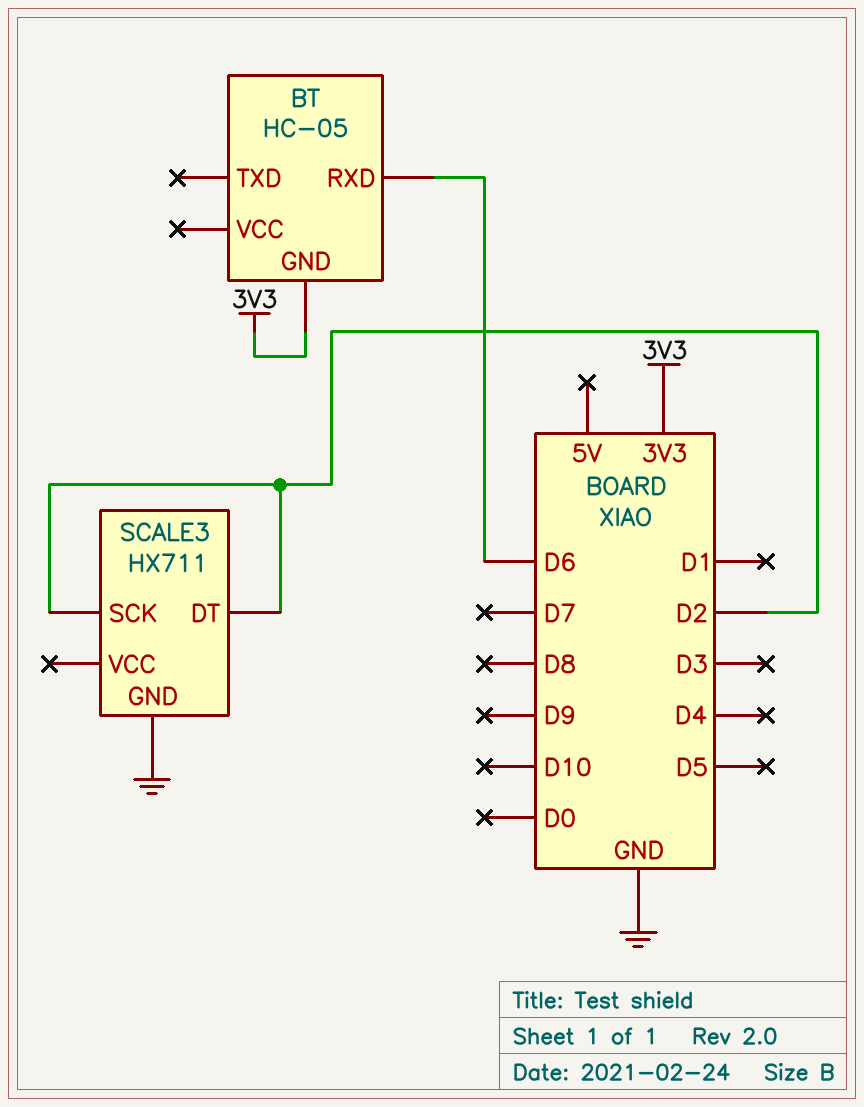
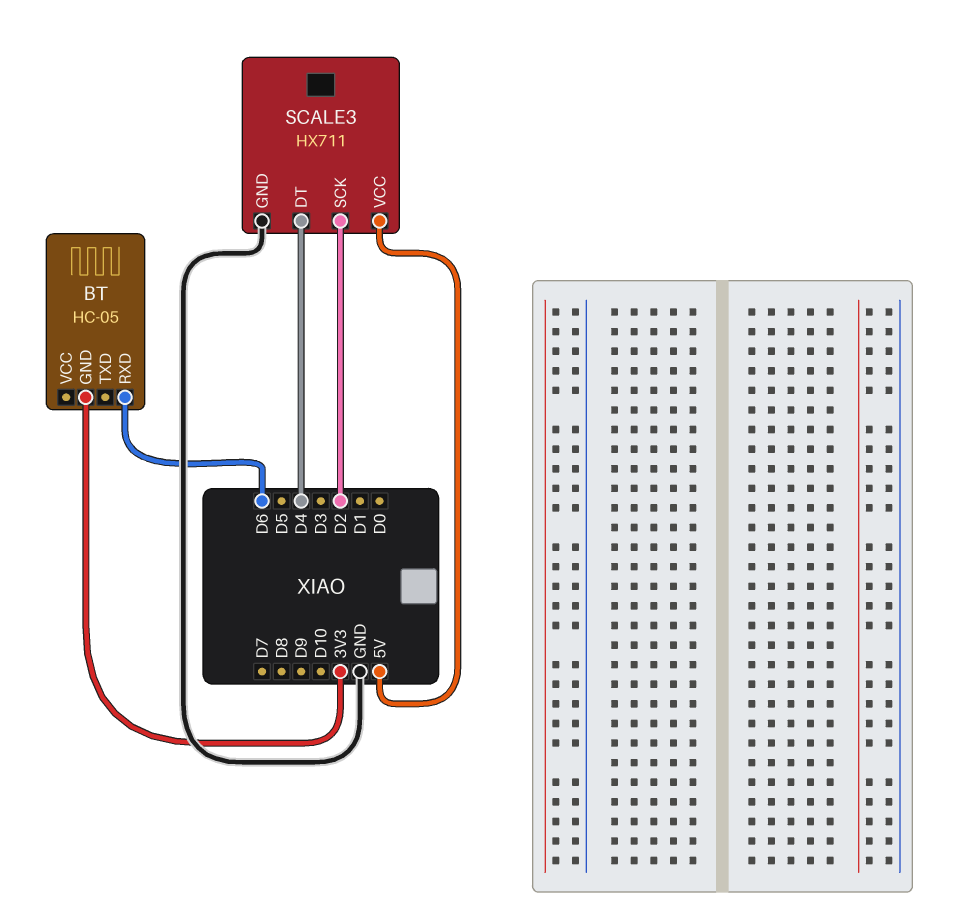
SCALE3 pin DT: D2 -> D4
SCALE3 pin VCC: none -> 5V

